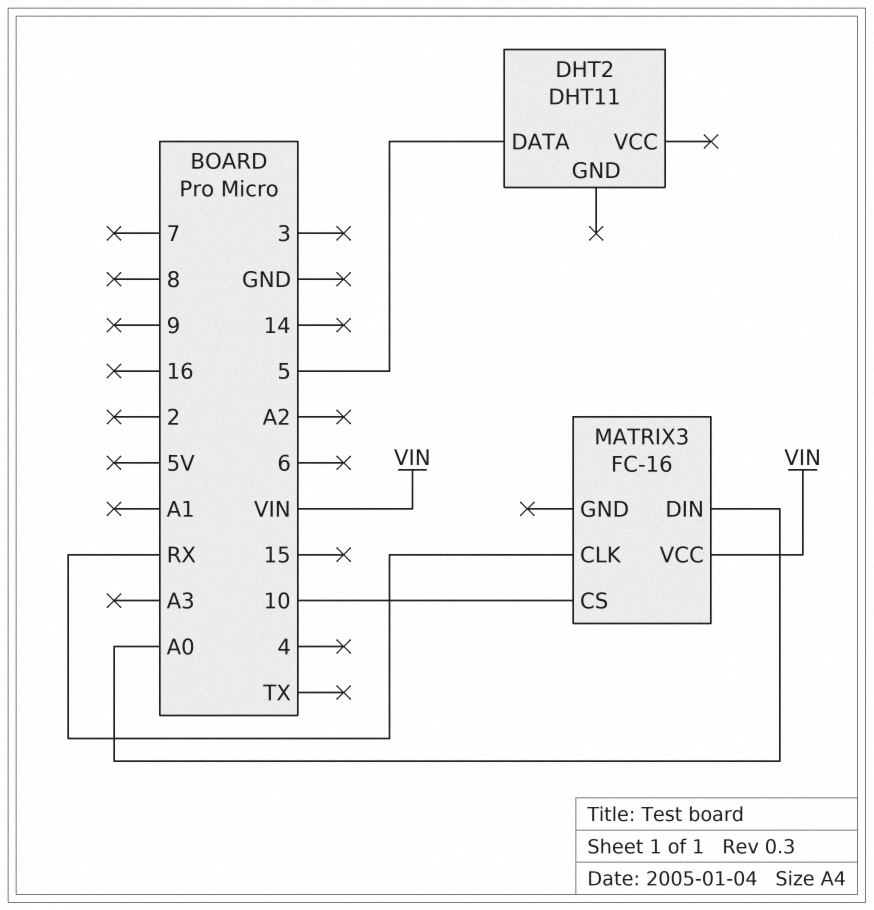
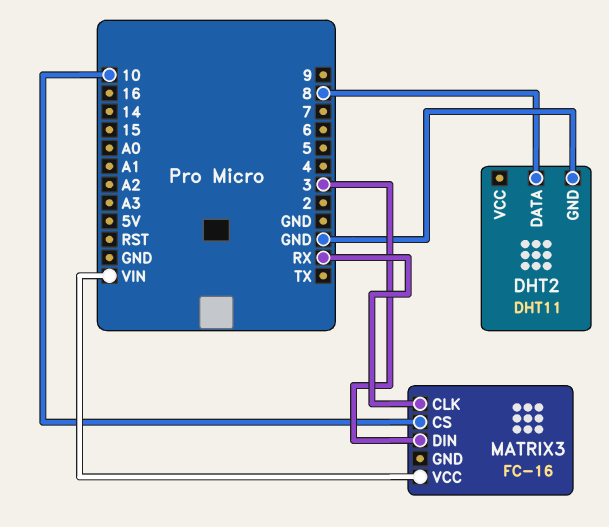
DHT2 pin DATA: 5 -> 8
DHT2 pin GND: none -> GND
MATRIX3 pin DIN: A0 -> 3

